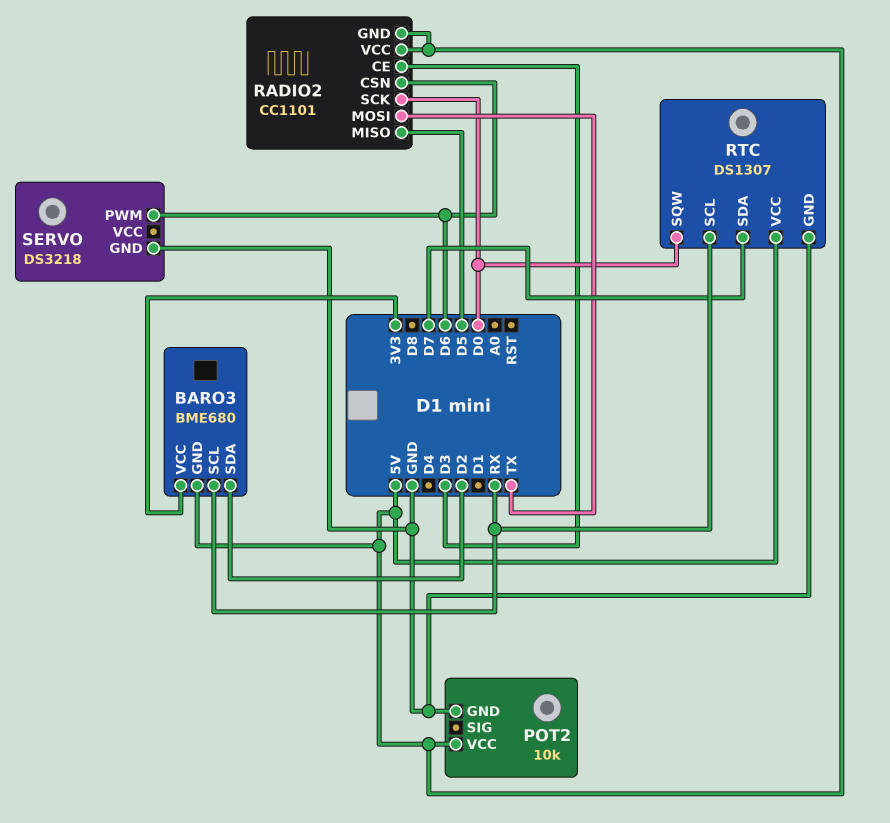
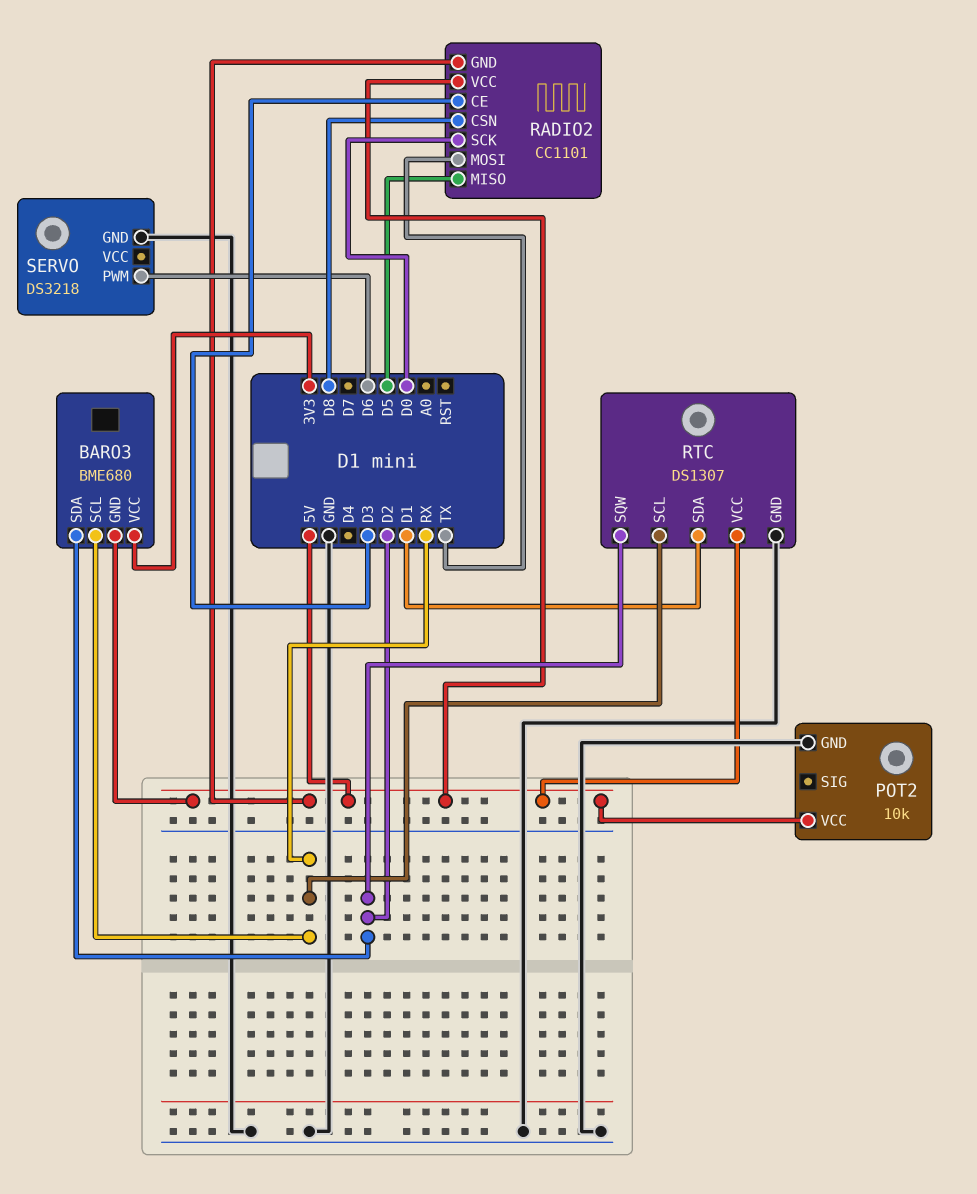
RADIO2 pin CSN: D6 -> D8
RTC pin SDA: D7 -> D1
RTC pin SQW: D0 -> D2

